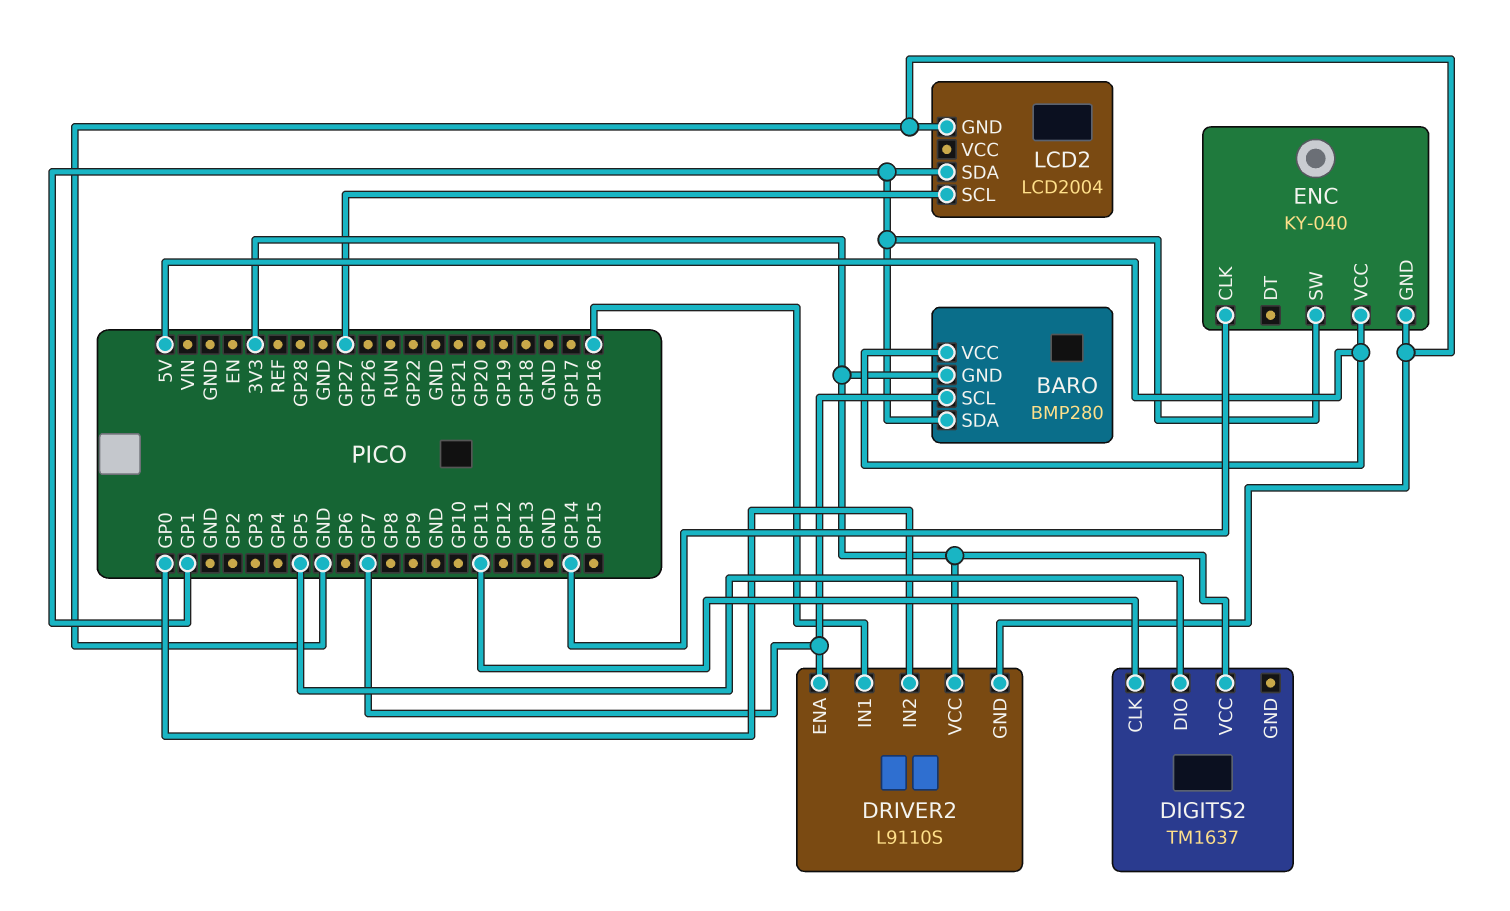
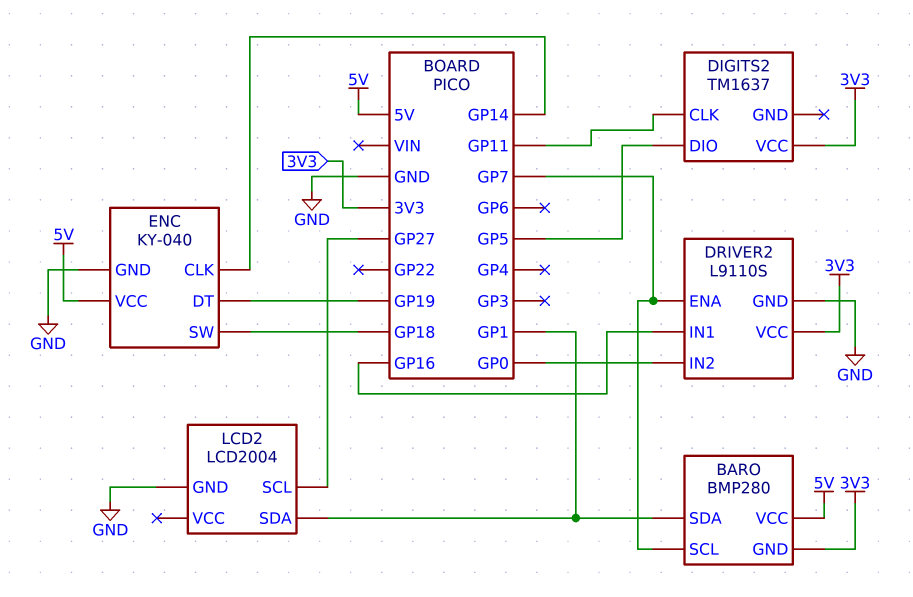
ENC pin DT: none -> GP19
ENC pin SW: GP1 -> GP18

